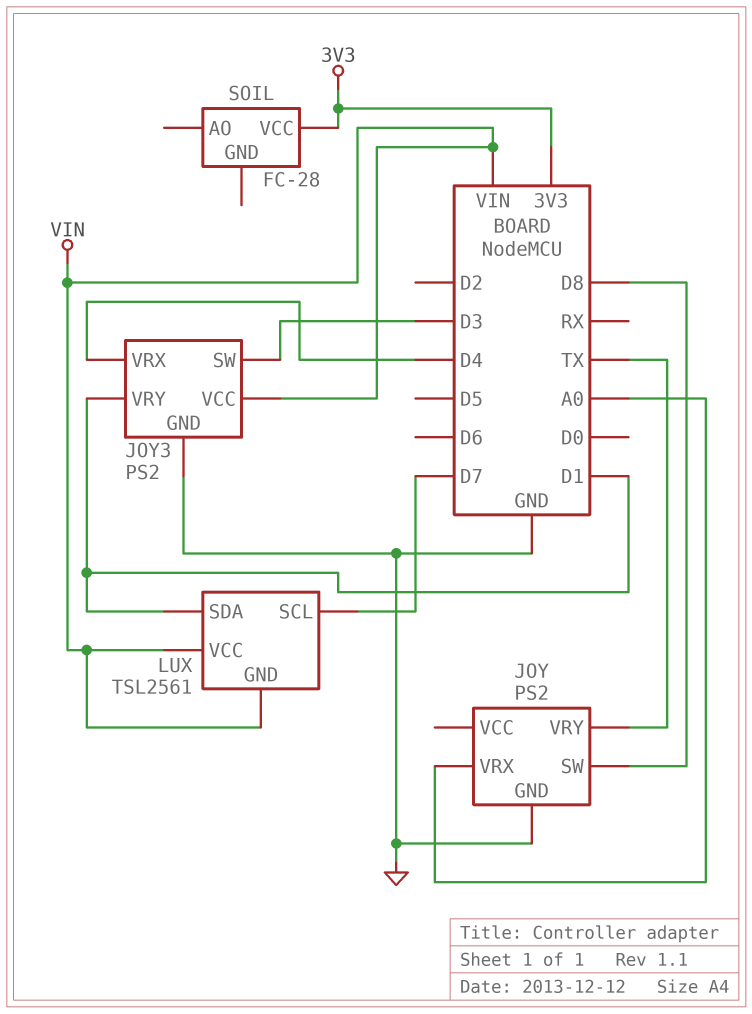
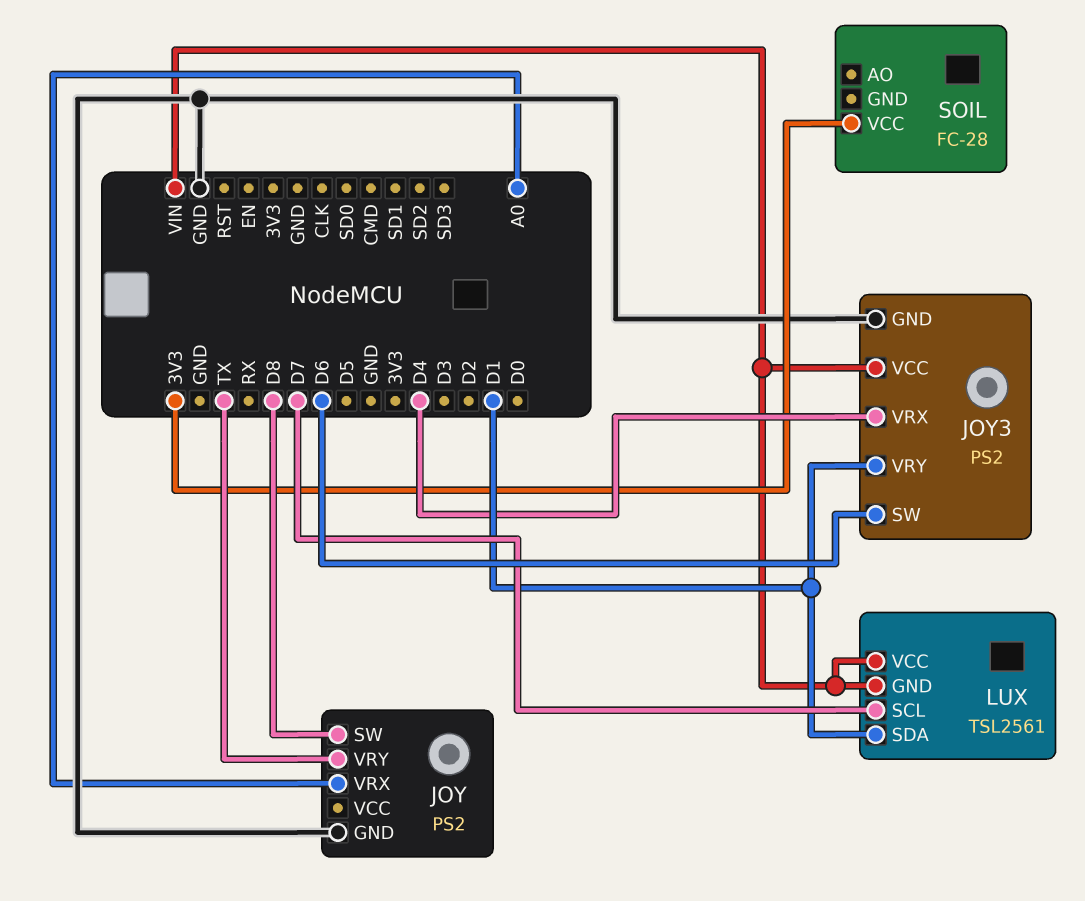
JOY3 pin SW: D3 -> D6

